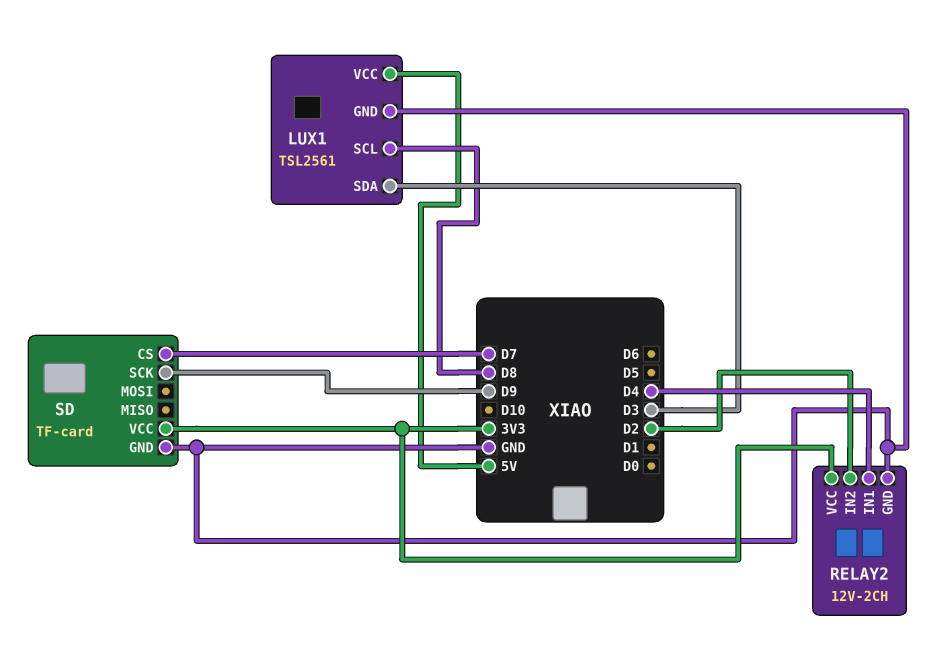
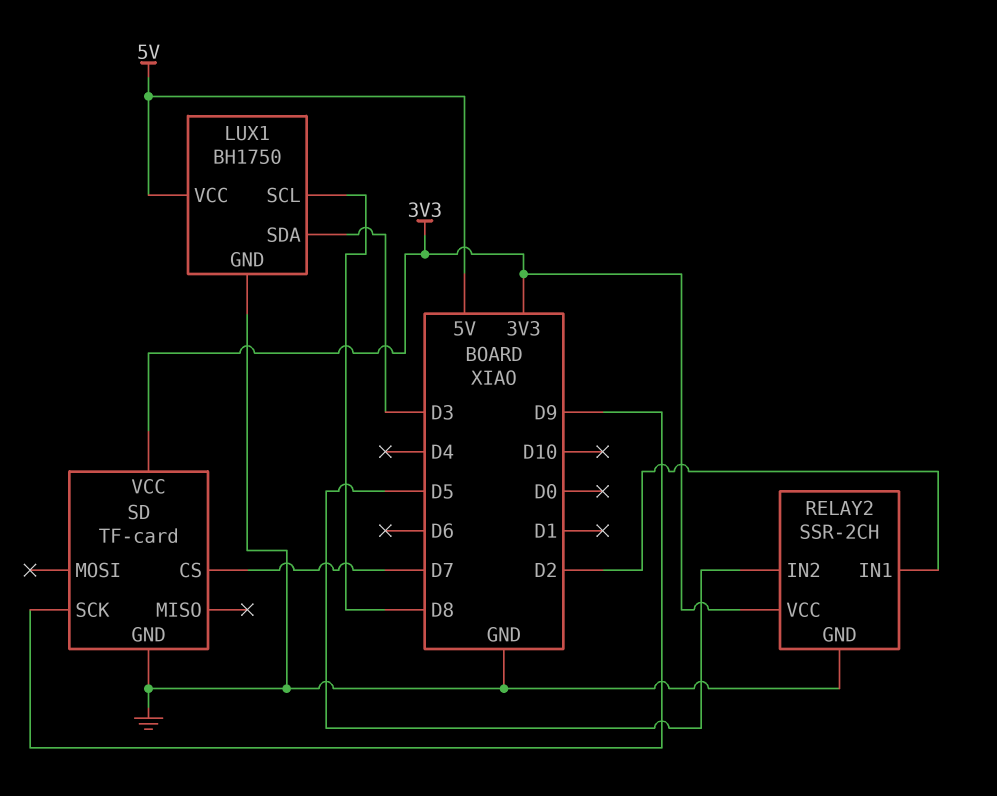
LUX1: TSL2561 -> BH1750
RELAY2: 12V-2CH -> SSR-2CH
RELAY2 pin IN1: D4 -> D2
RELAY2 pin IN2: D2 -> D5

